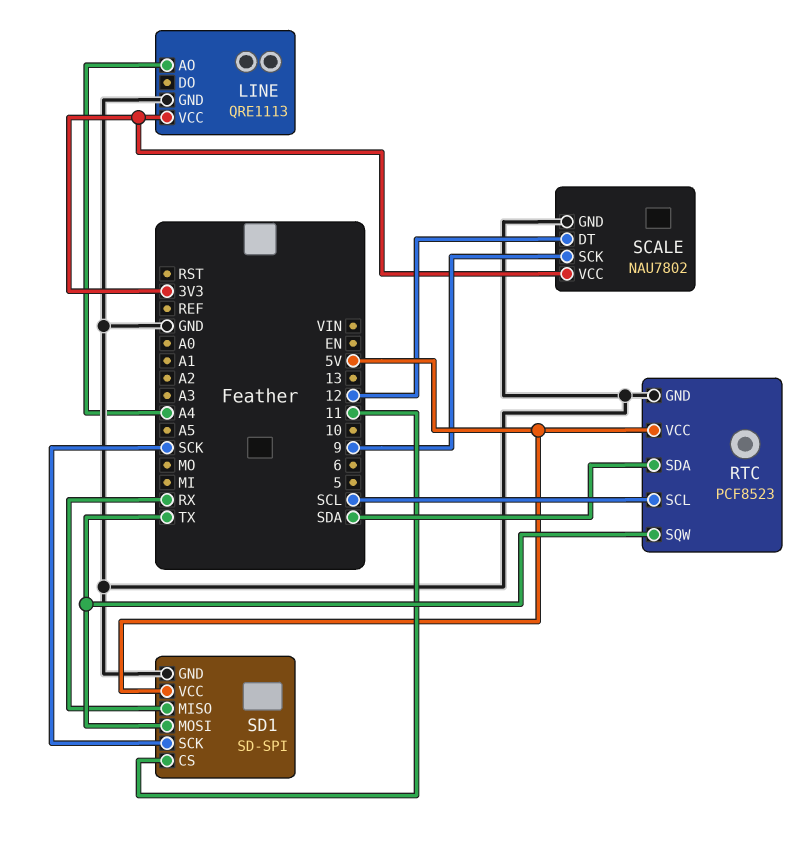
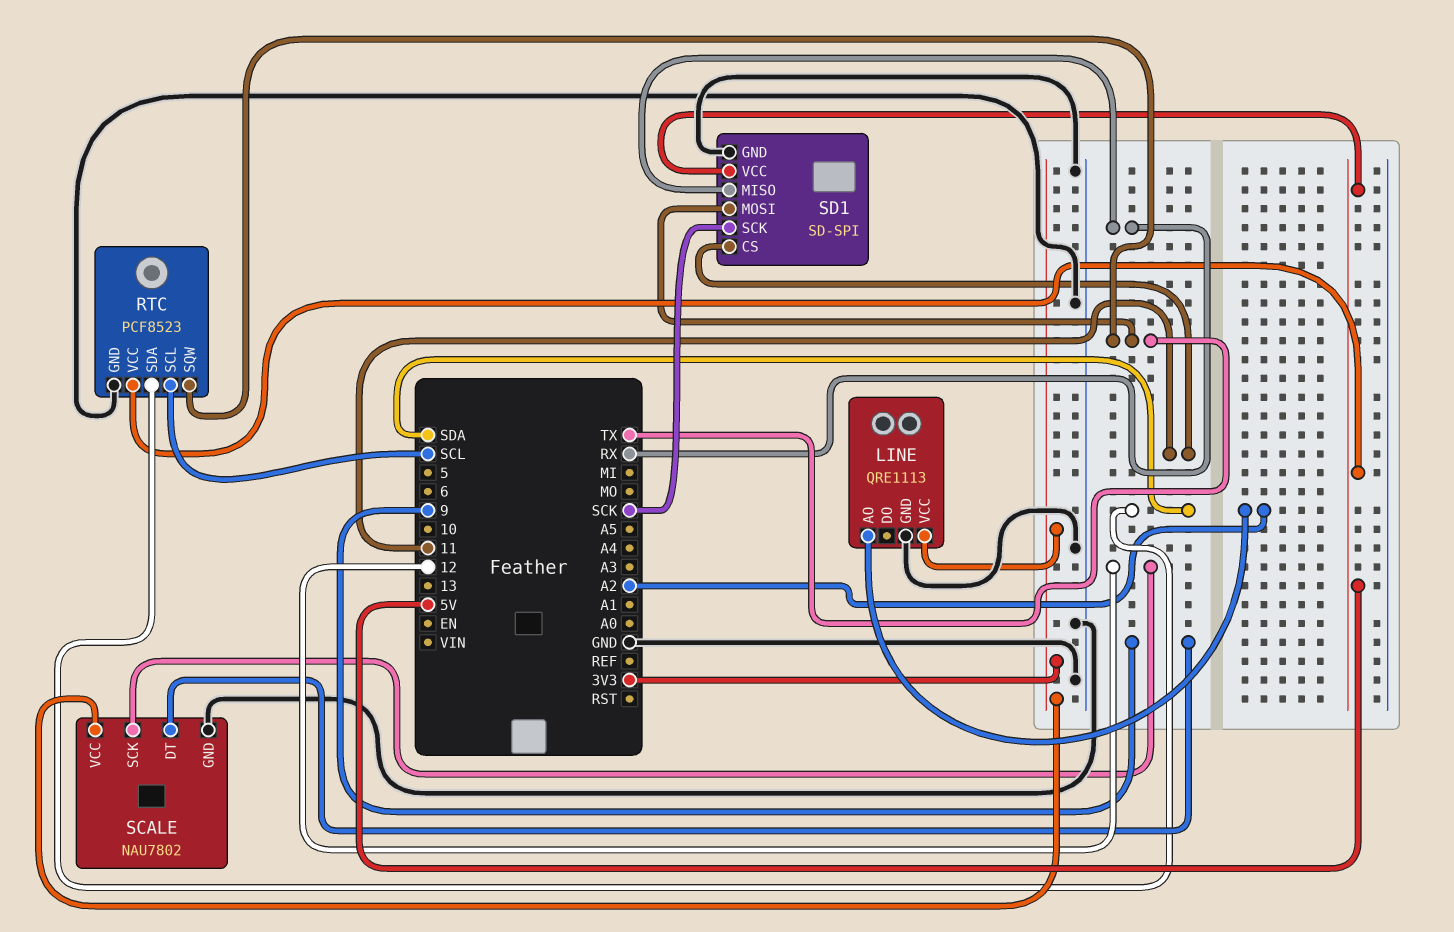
LINE pin AO: A4 -> A2
SCALE pin DT: 12 -> 9
SCALE pin SCK: 9 -> 12

